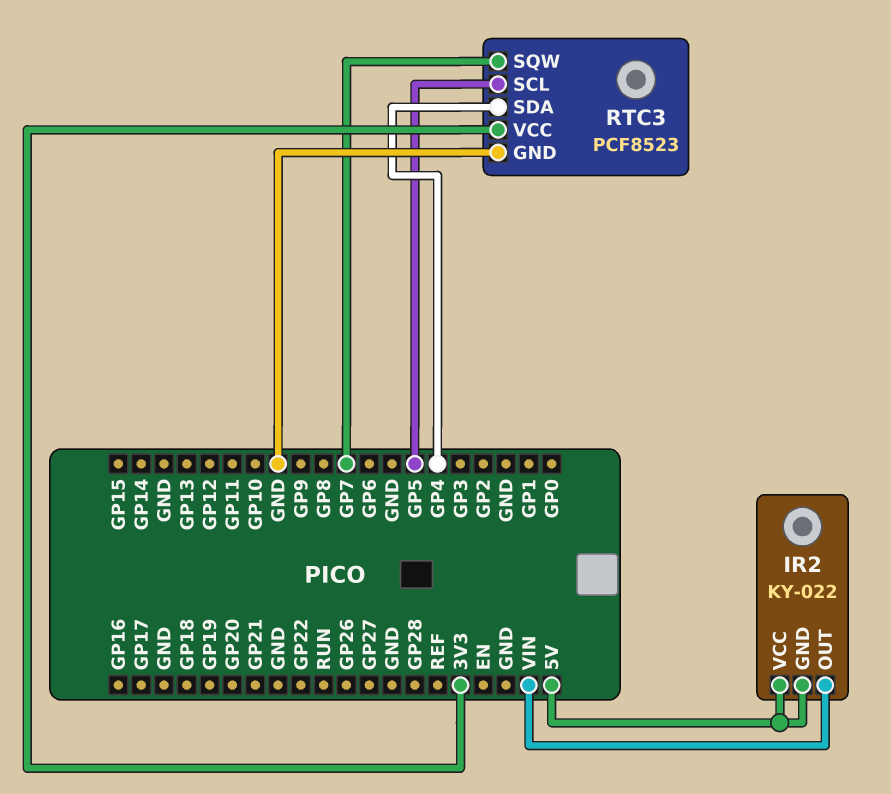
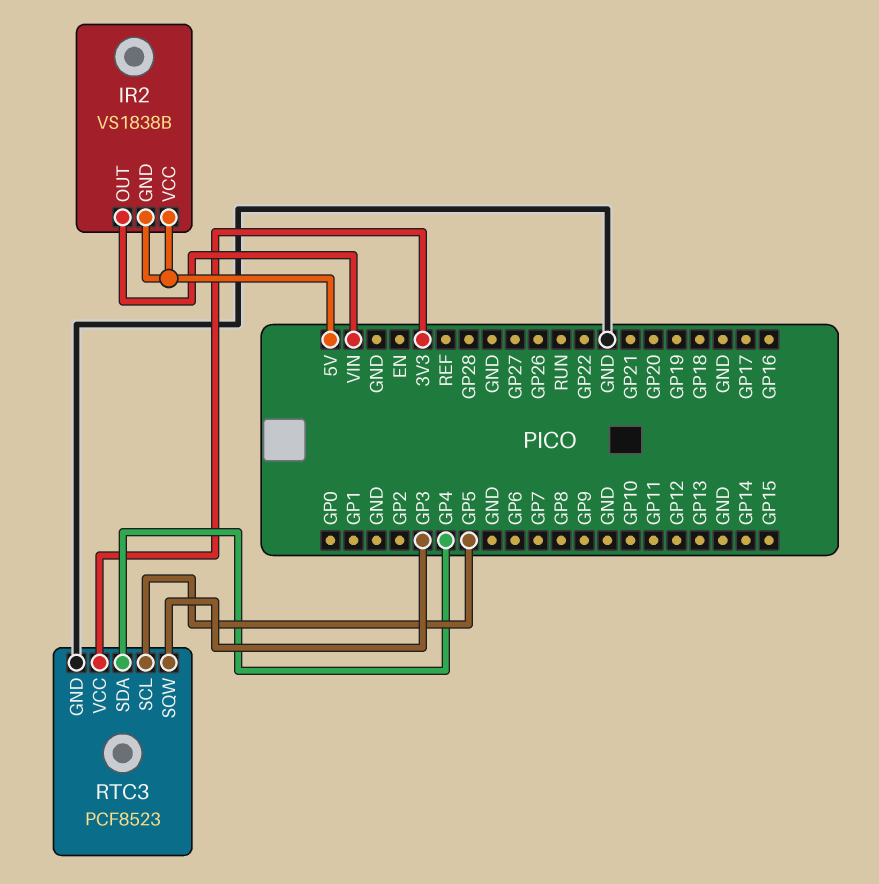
IR2: KY-022 -> VS1838B
RTC3 pin SQW: GP7 -> GP3

